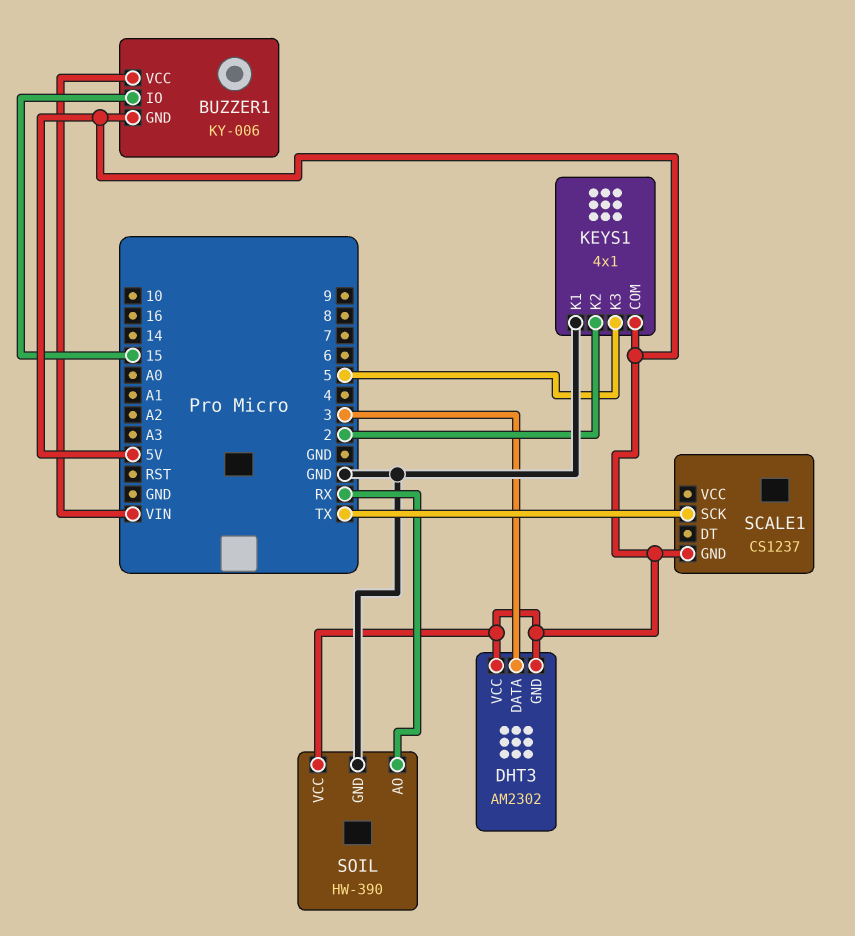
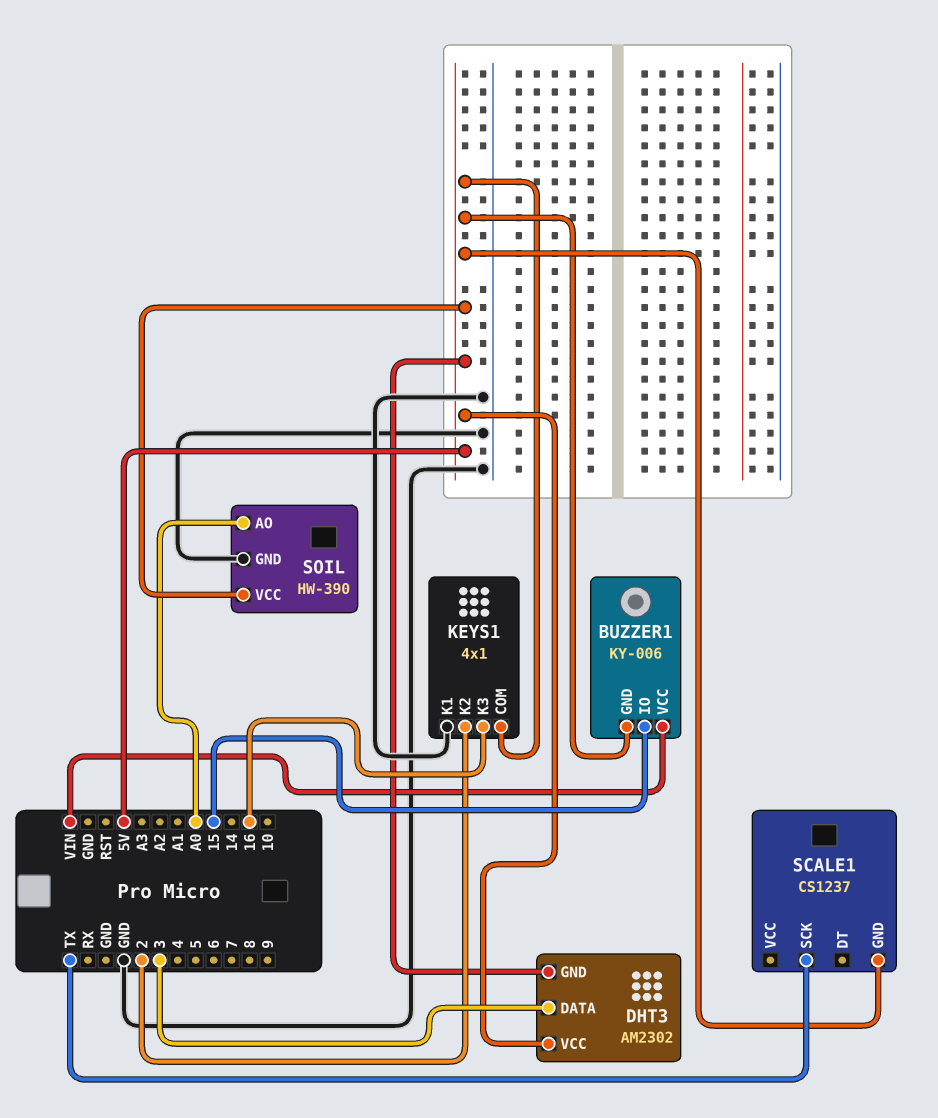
KEYS1 pin K3: 5 -> 16
SOIL pin AO: RX -> A0

